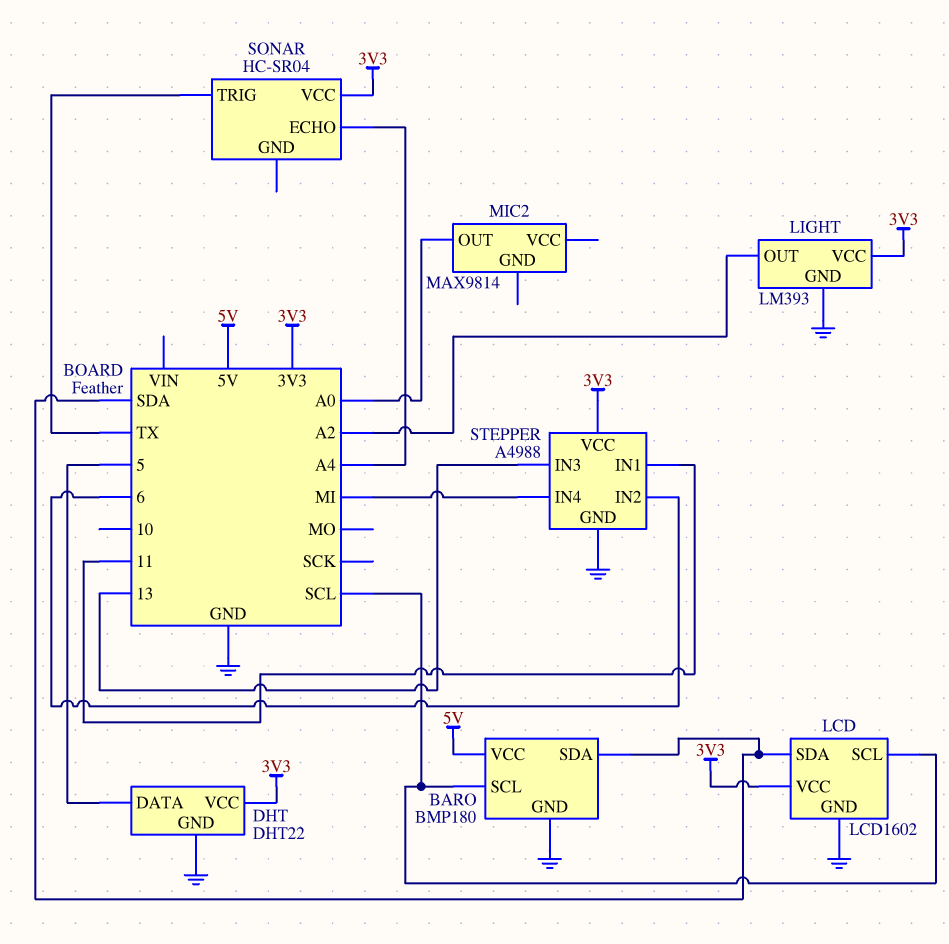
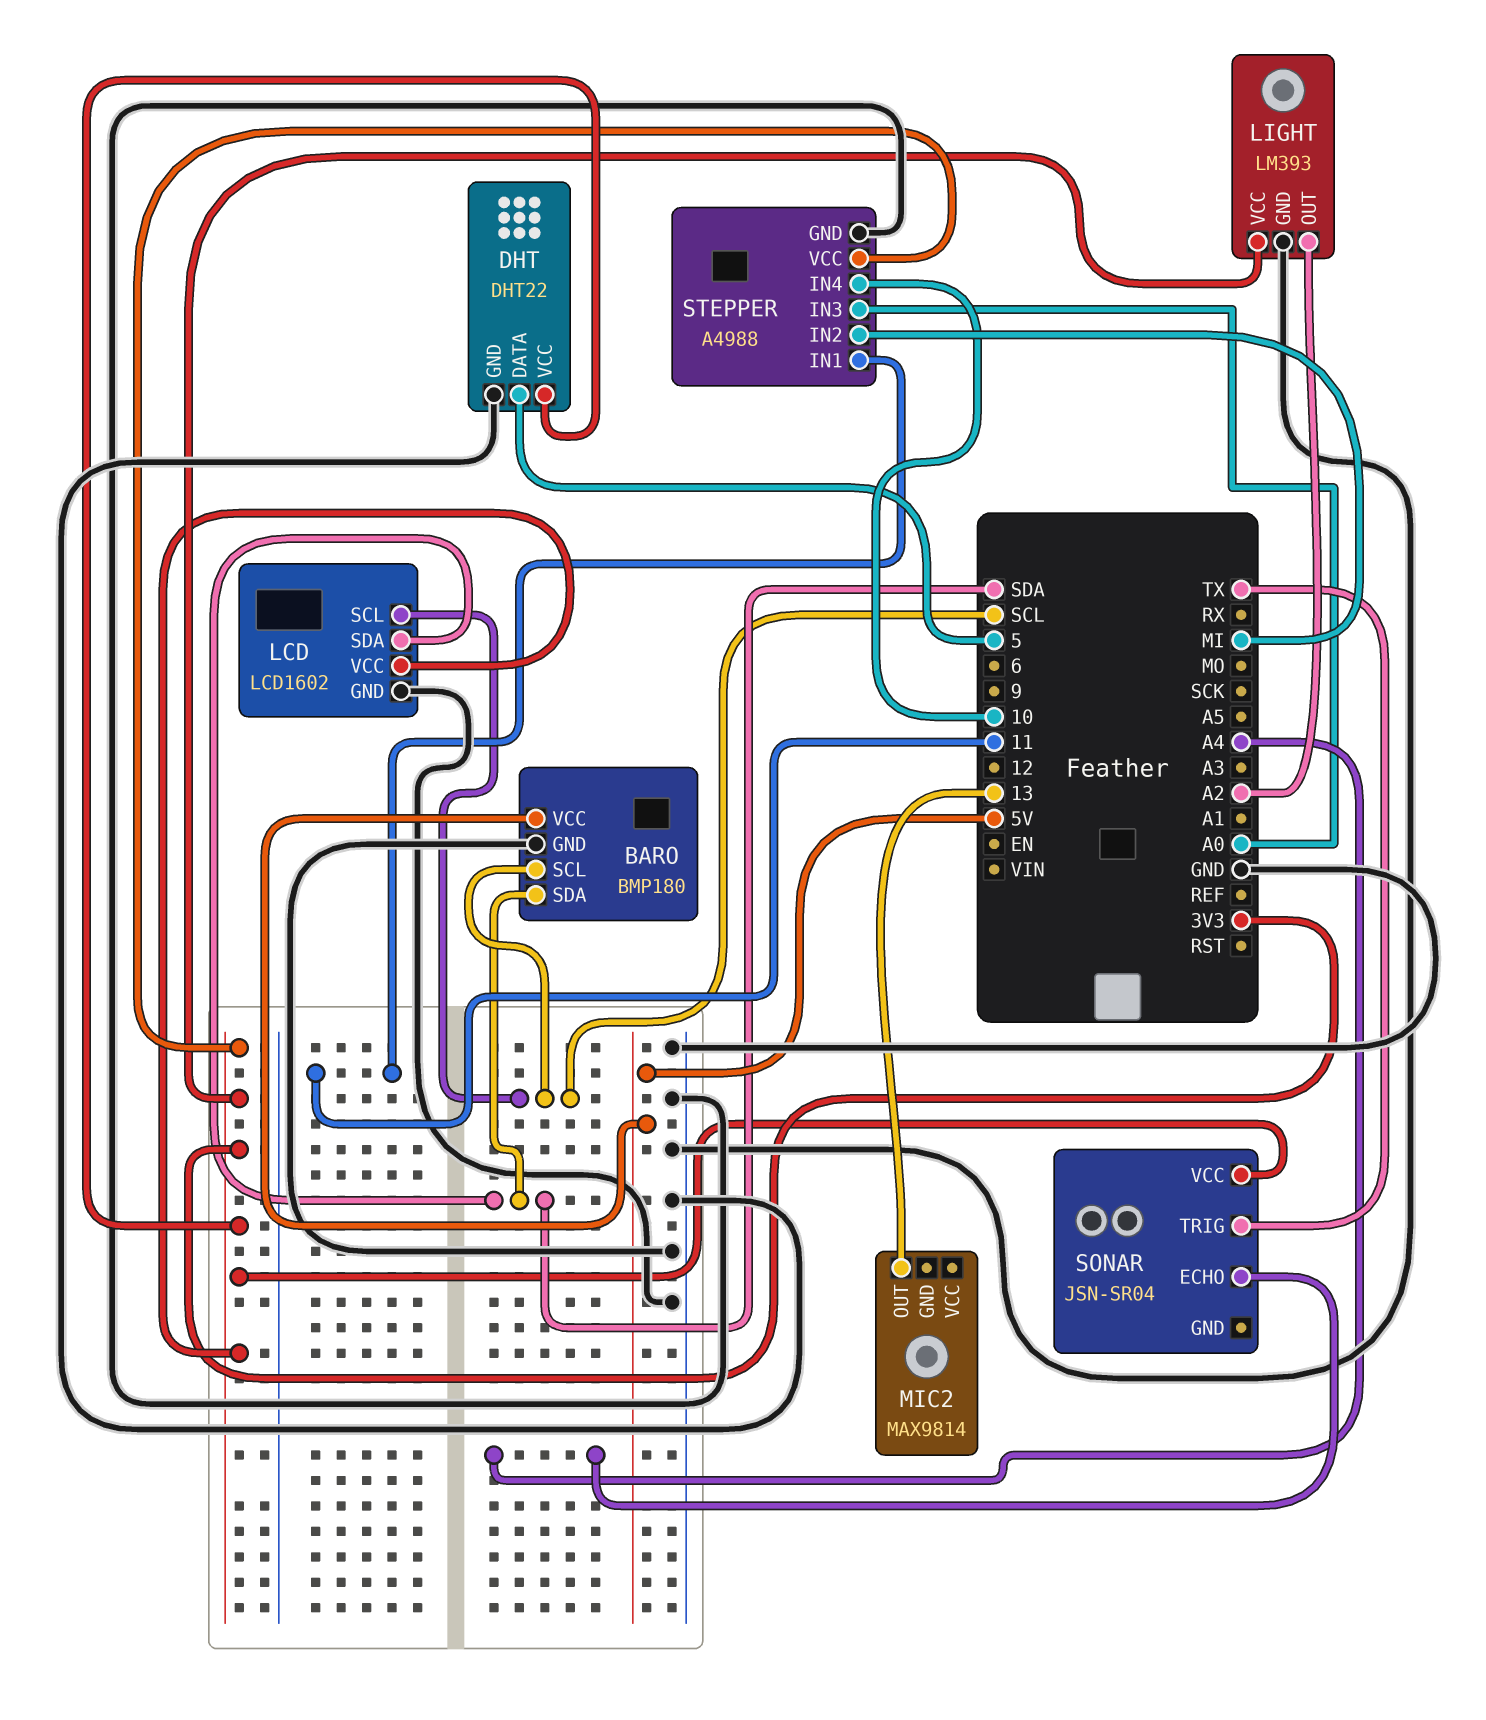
MIC2 pin OUT: A0 -> 13
SONAR: HC-SR04 -> JSN-SR04
STEPPER pin IN2: 6 -> MI
STEPPER pin IN3: 13 -> A0
STEPPER pin IN4: MI -> 10

